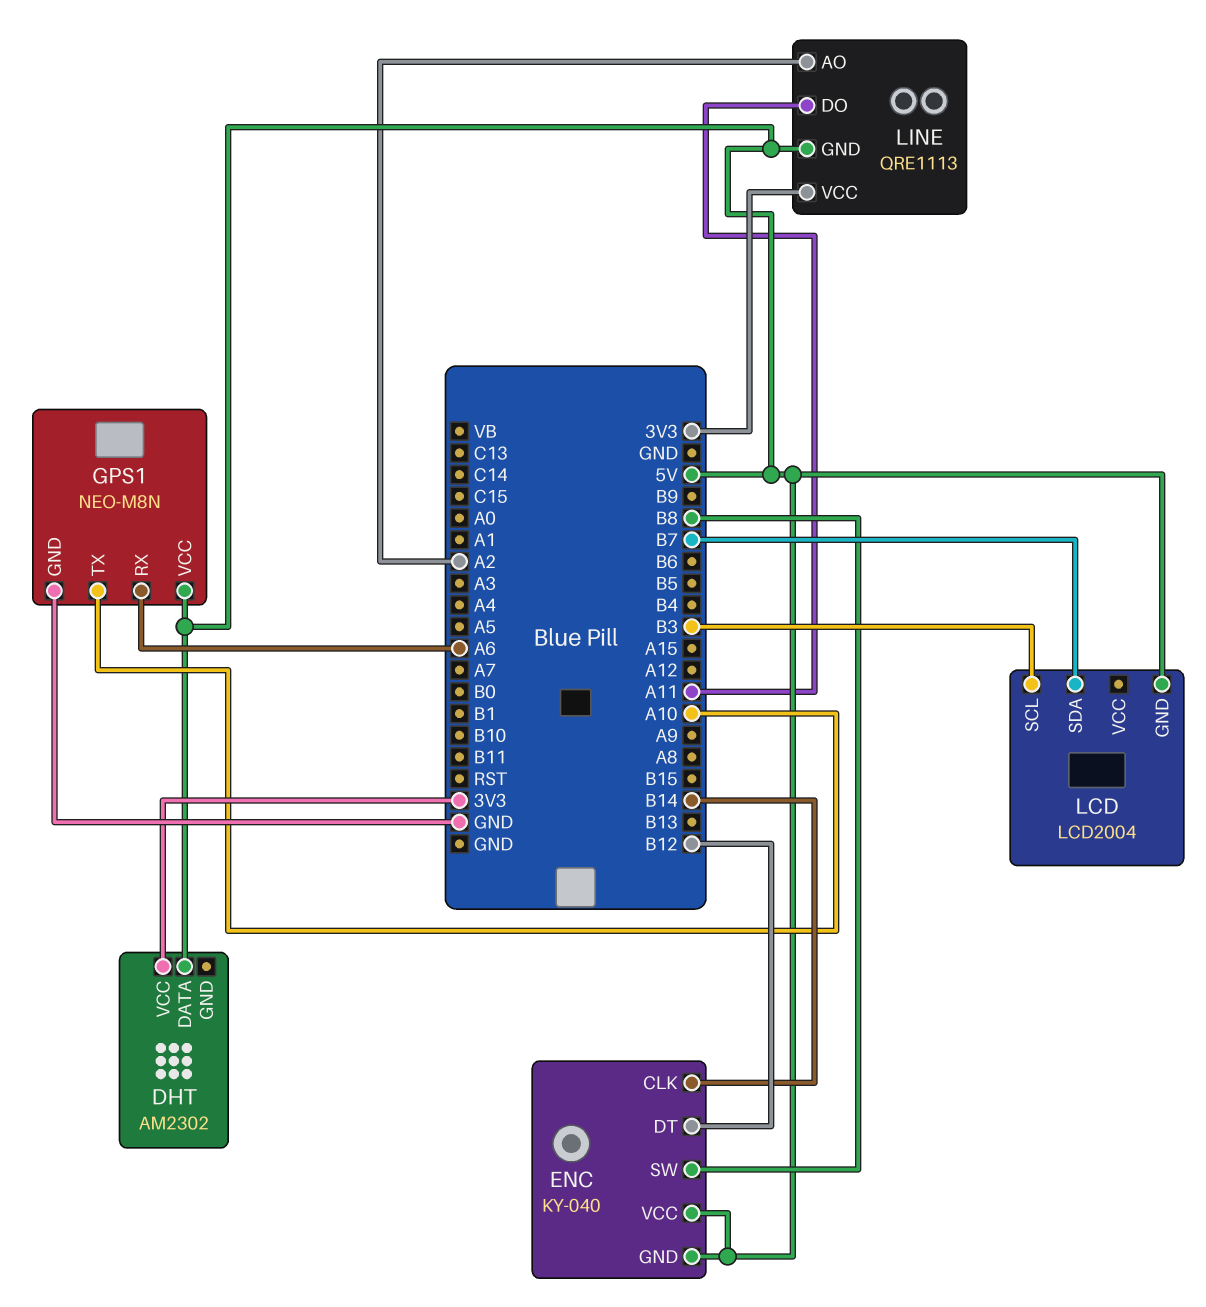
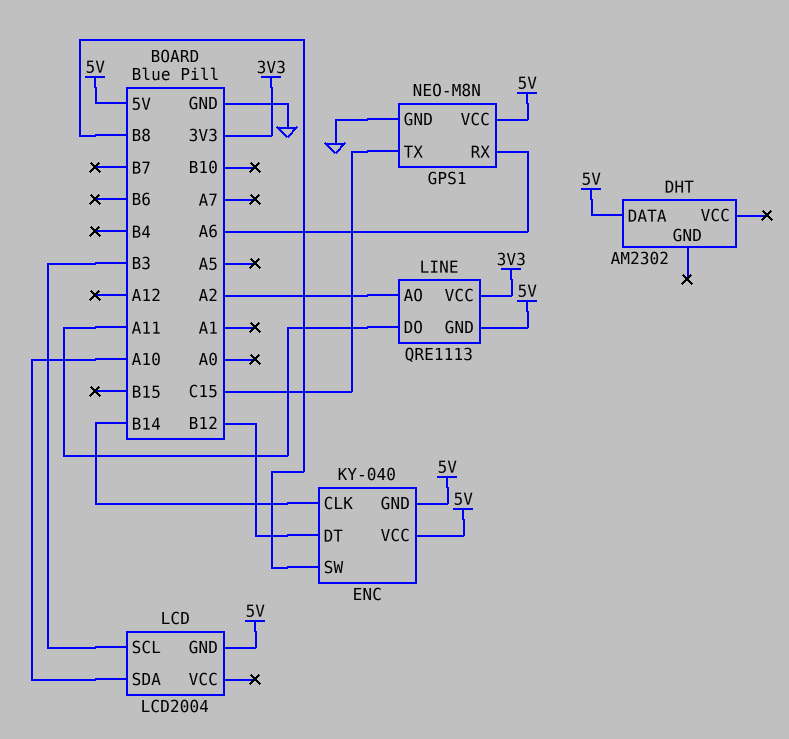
DHT pin VCC: 3V3 -> none
GPS1 pin TX: A10 -> C15
LCD pin SDA: B7 -> A10

